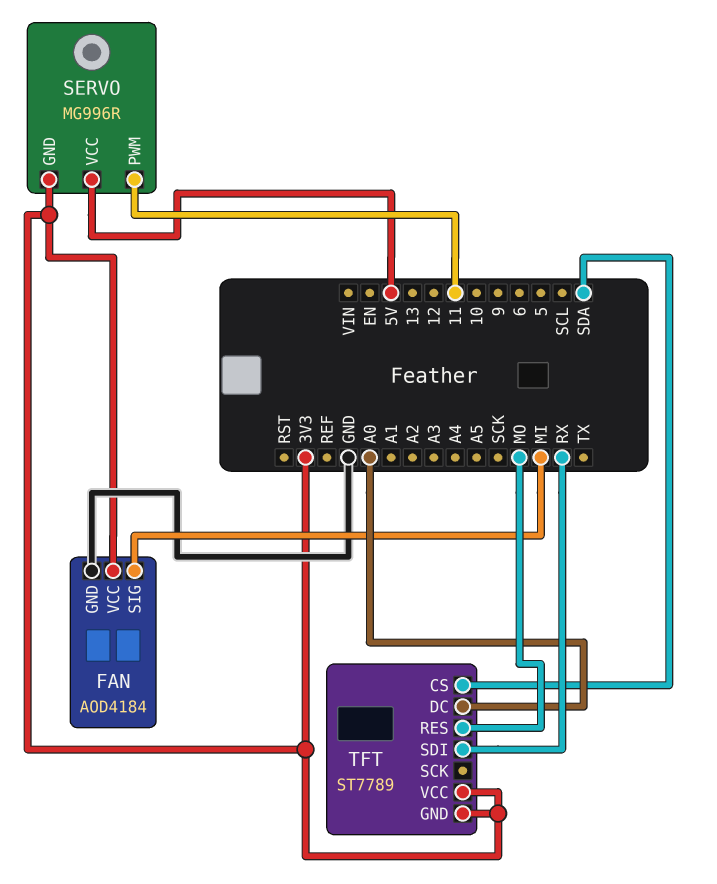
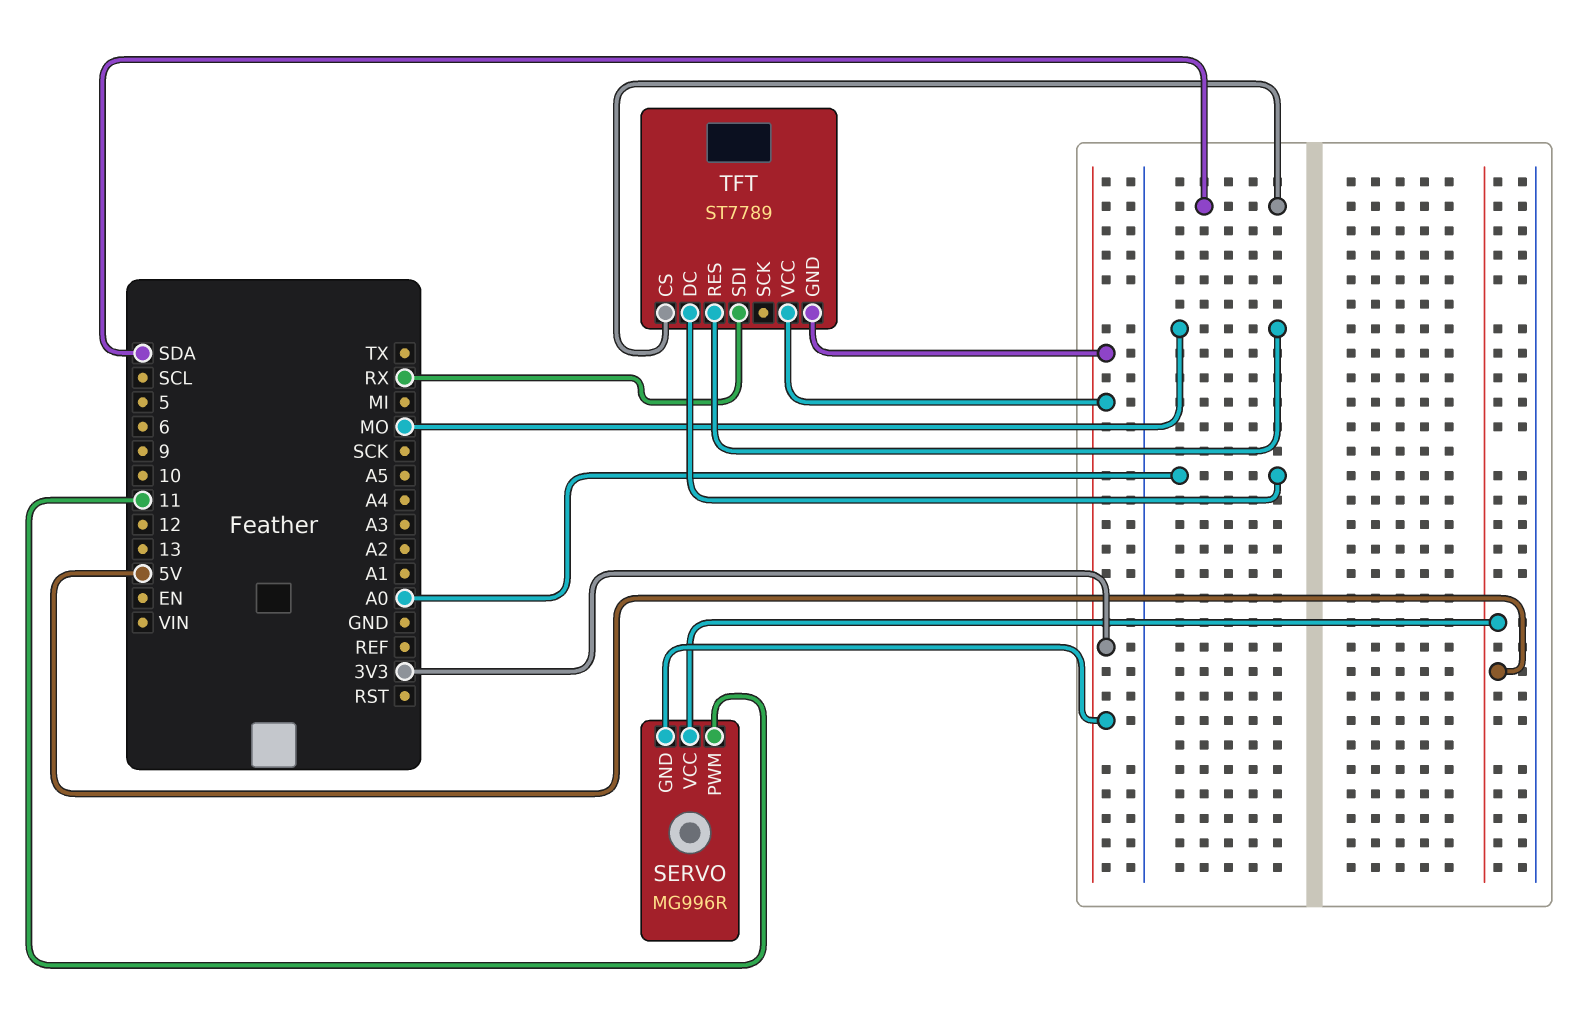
FAN: AOD4184 -> none
FAN pin GND: GND -> none
FAN pin SIG: MI -> none
FAN pin VCC: 3V3 -> none

